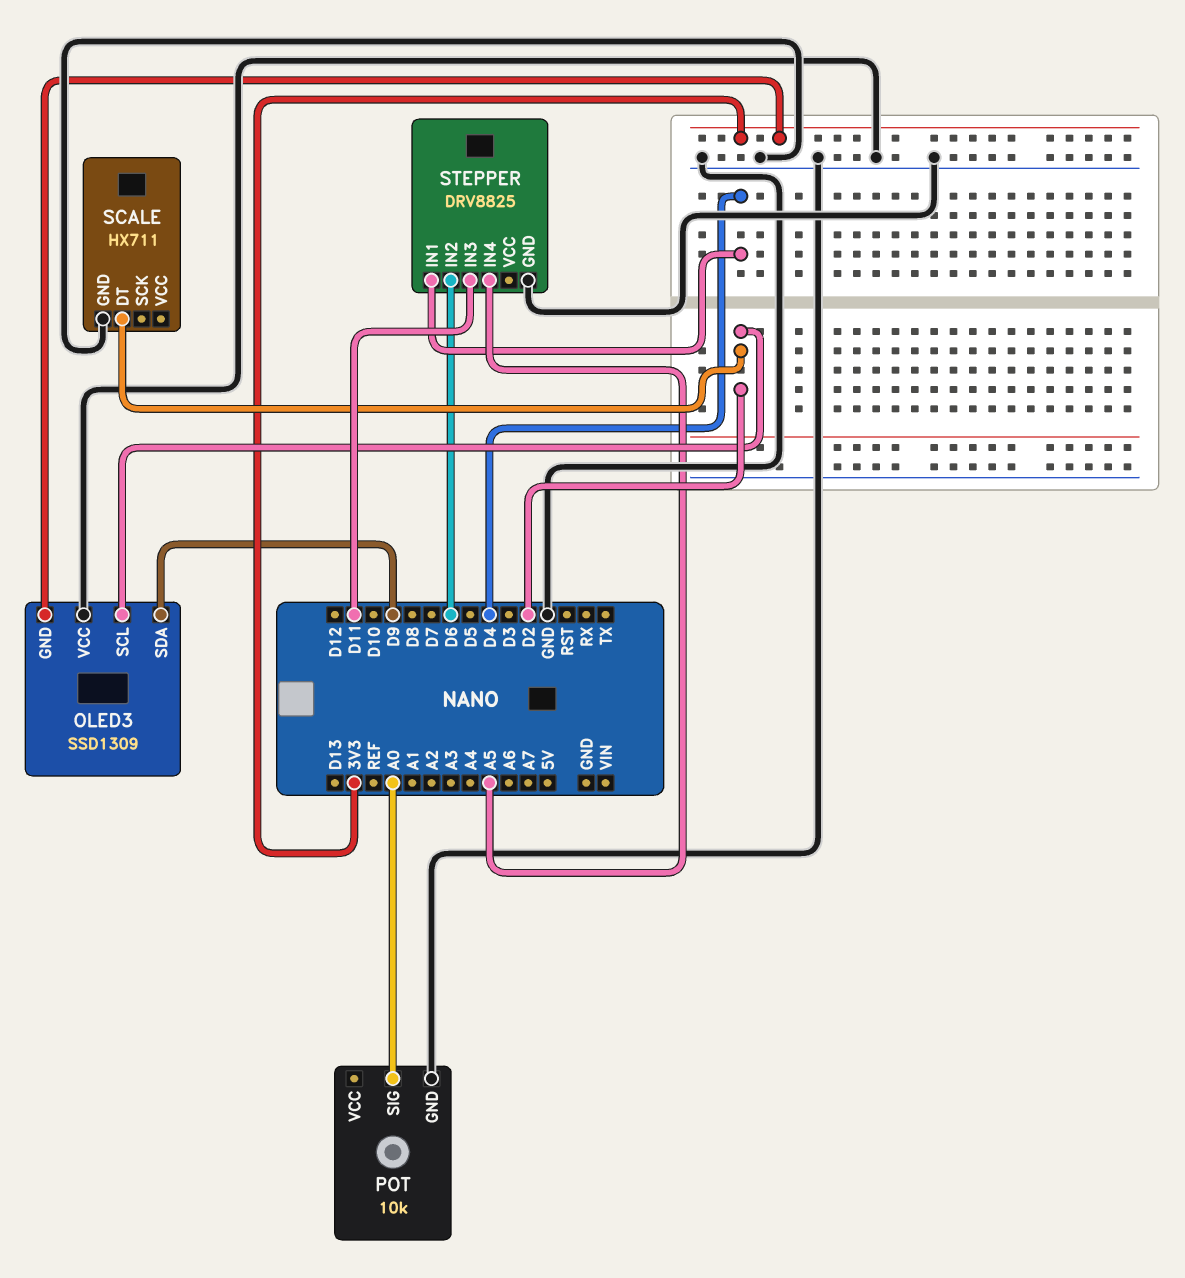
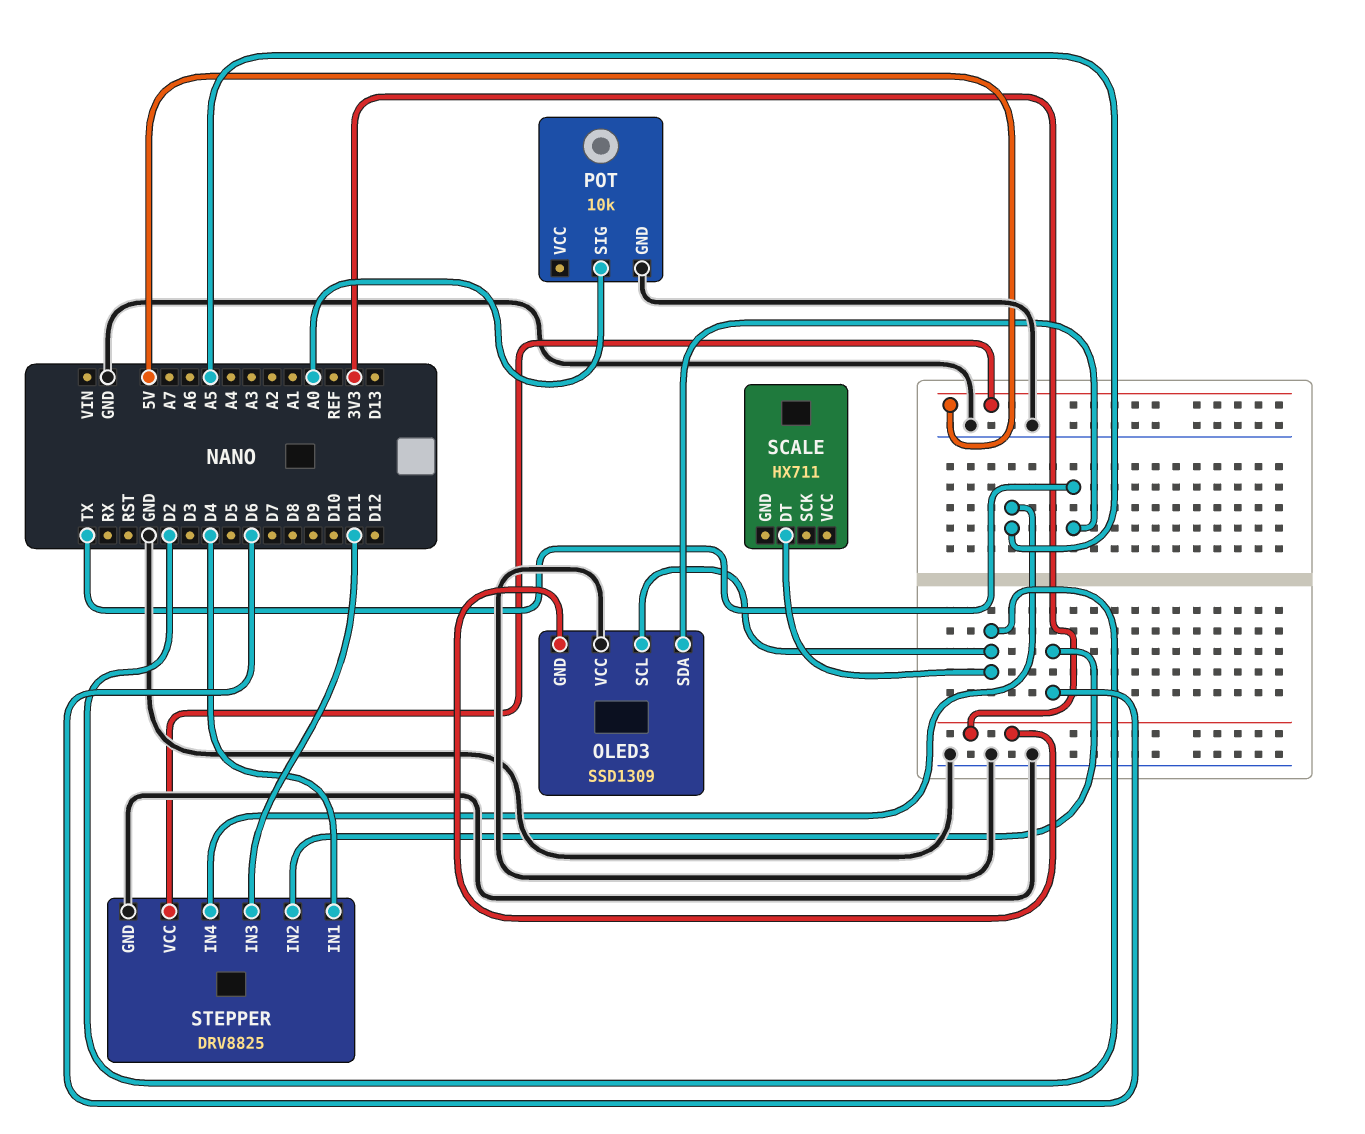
OLED3 pin SDA: D9 -> TX
SCALE pin GND: GND -> none
STEPPER pin VCC: none -> 5V

